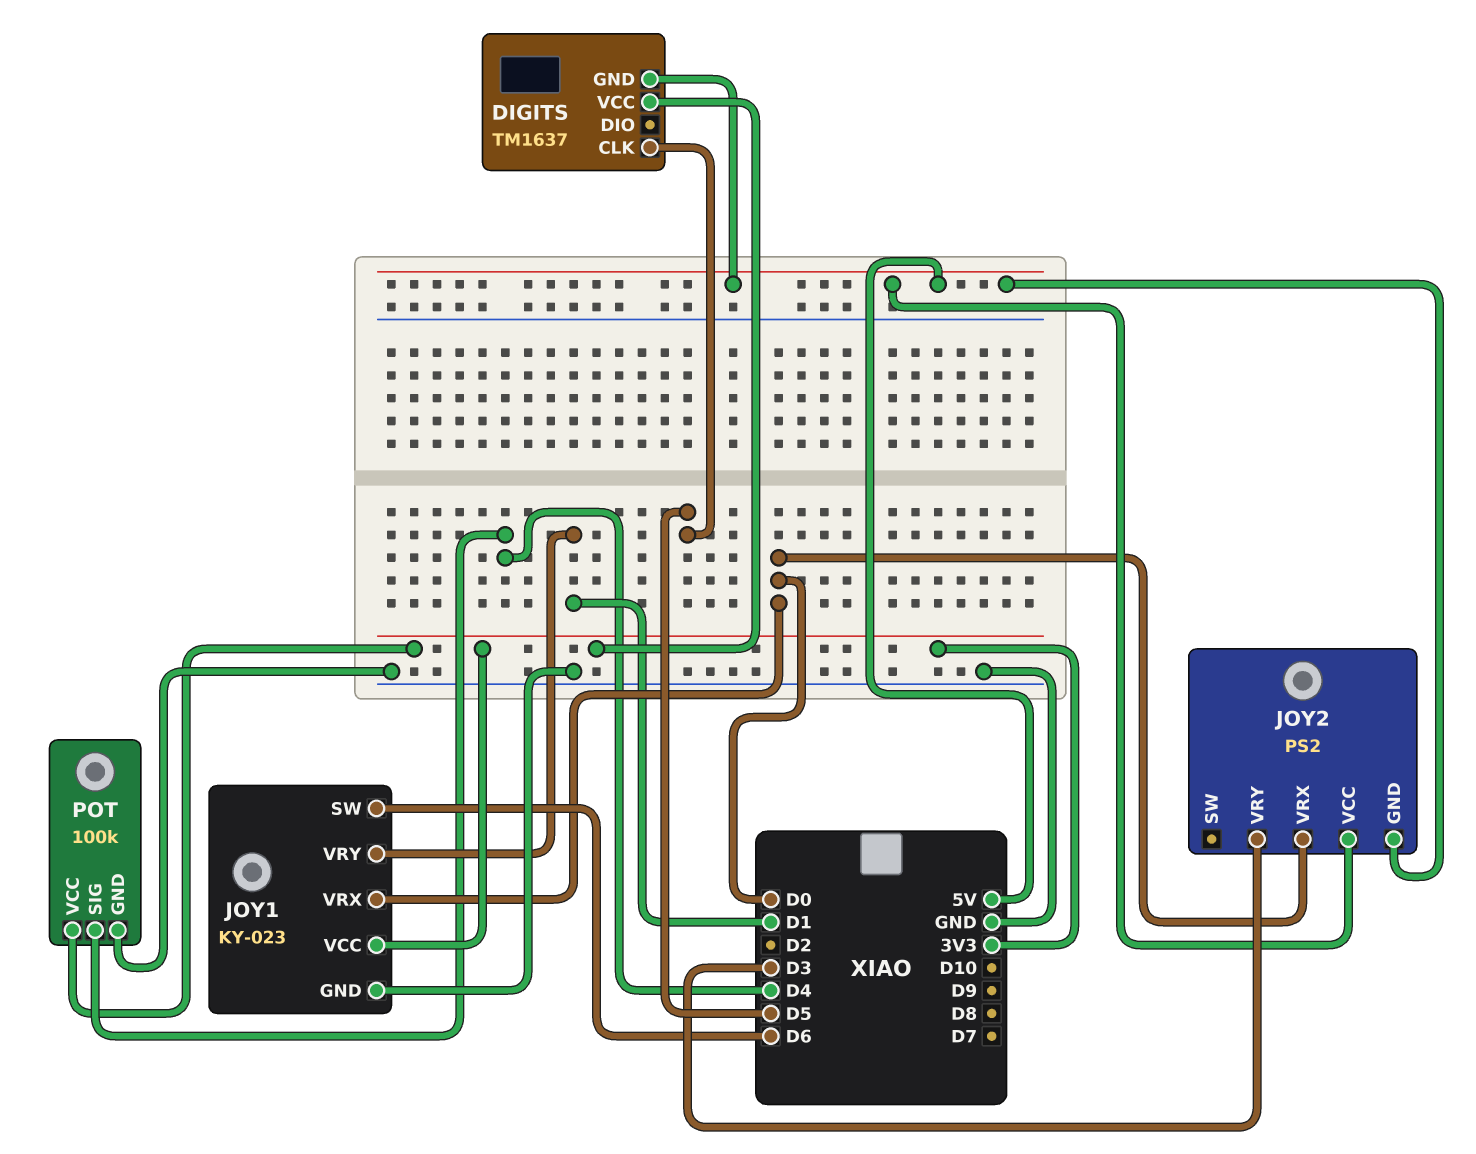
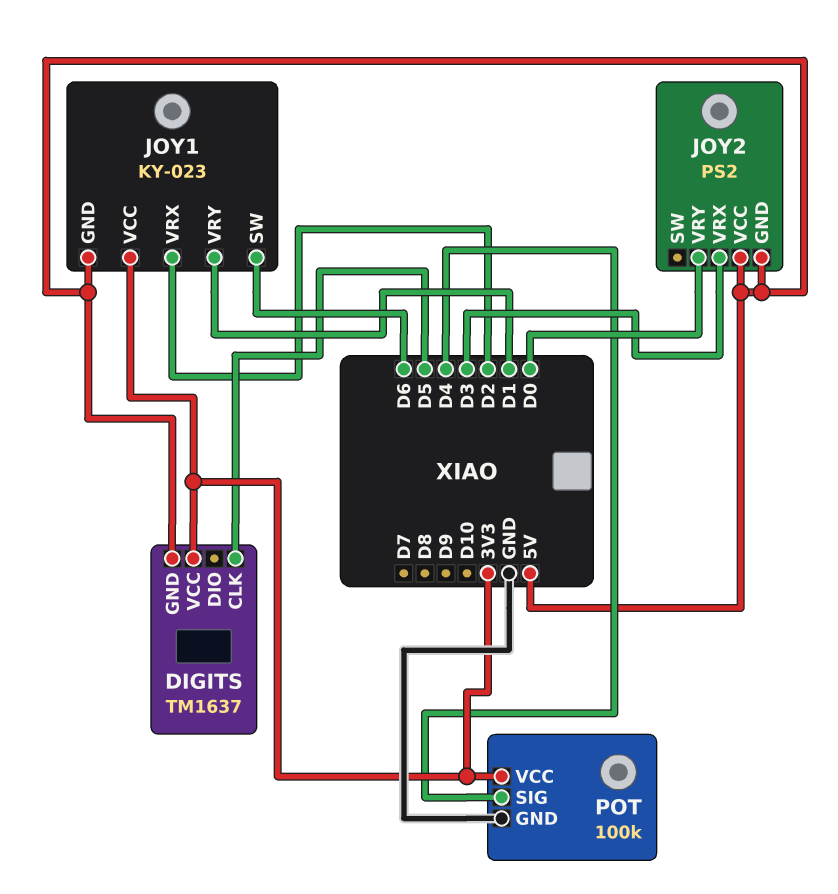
JOY1 pin GND: GND -> 5V
JOY1 pin VRX: D0 -> D2
JOY2 pin VRX: D0 -> D3
JOY2 pin VRY: D3 -> D0

